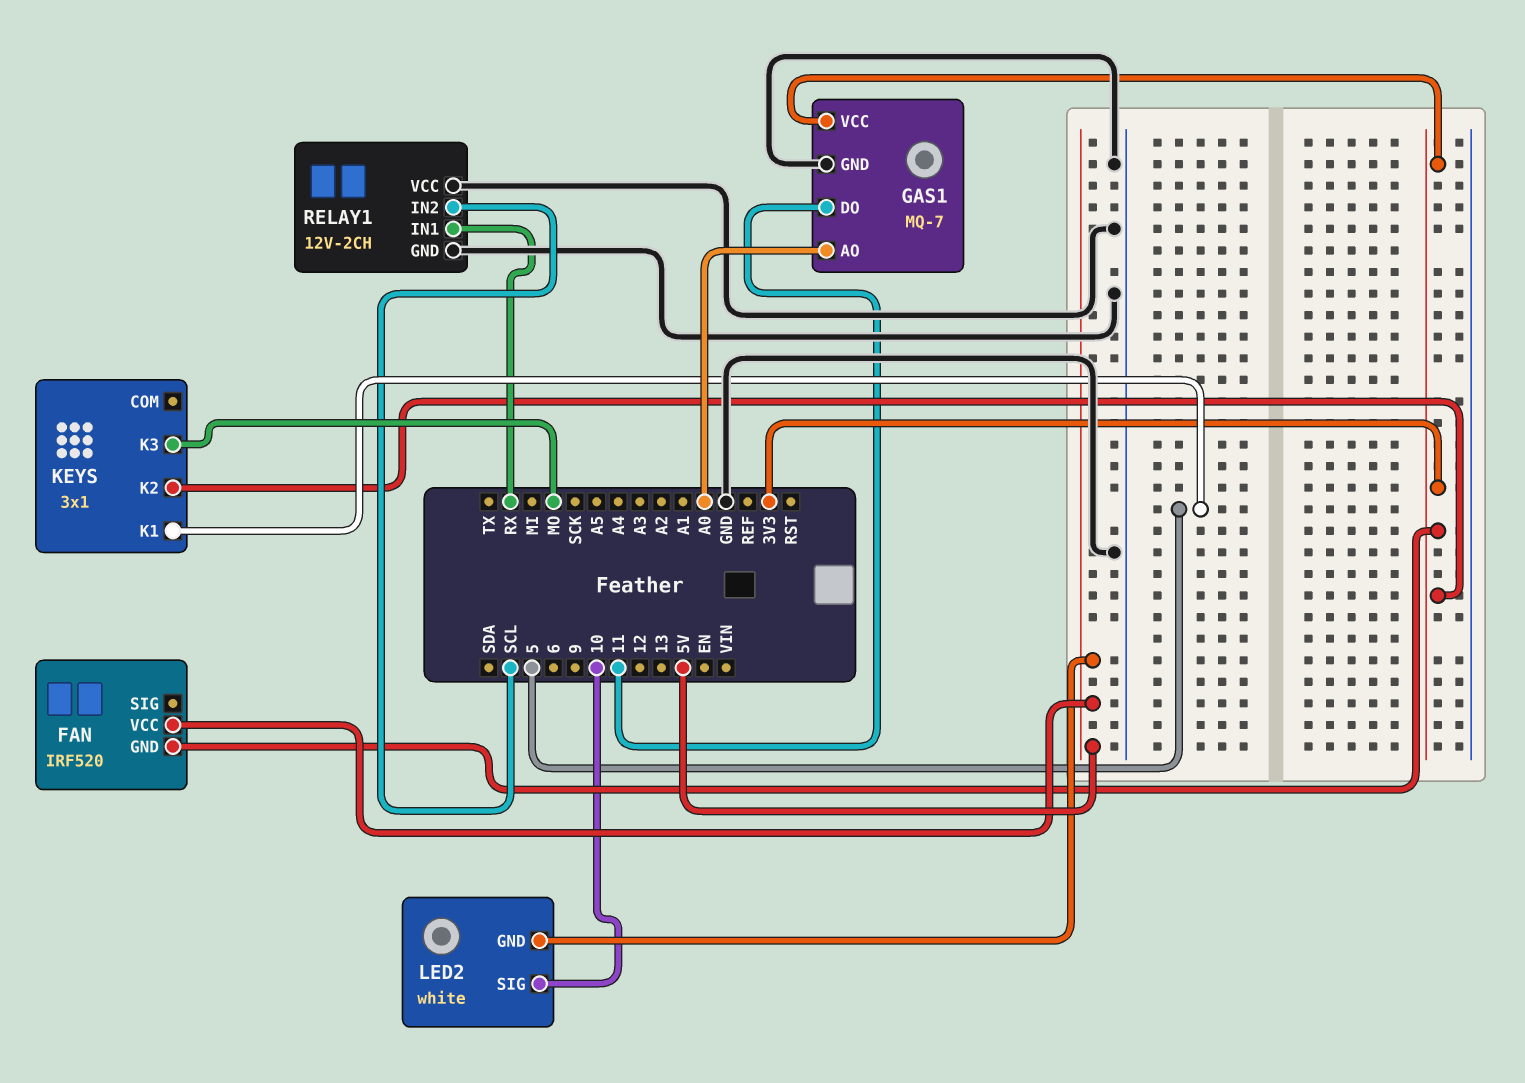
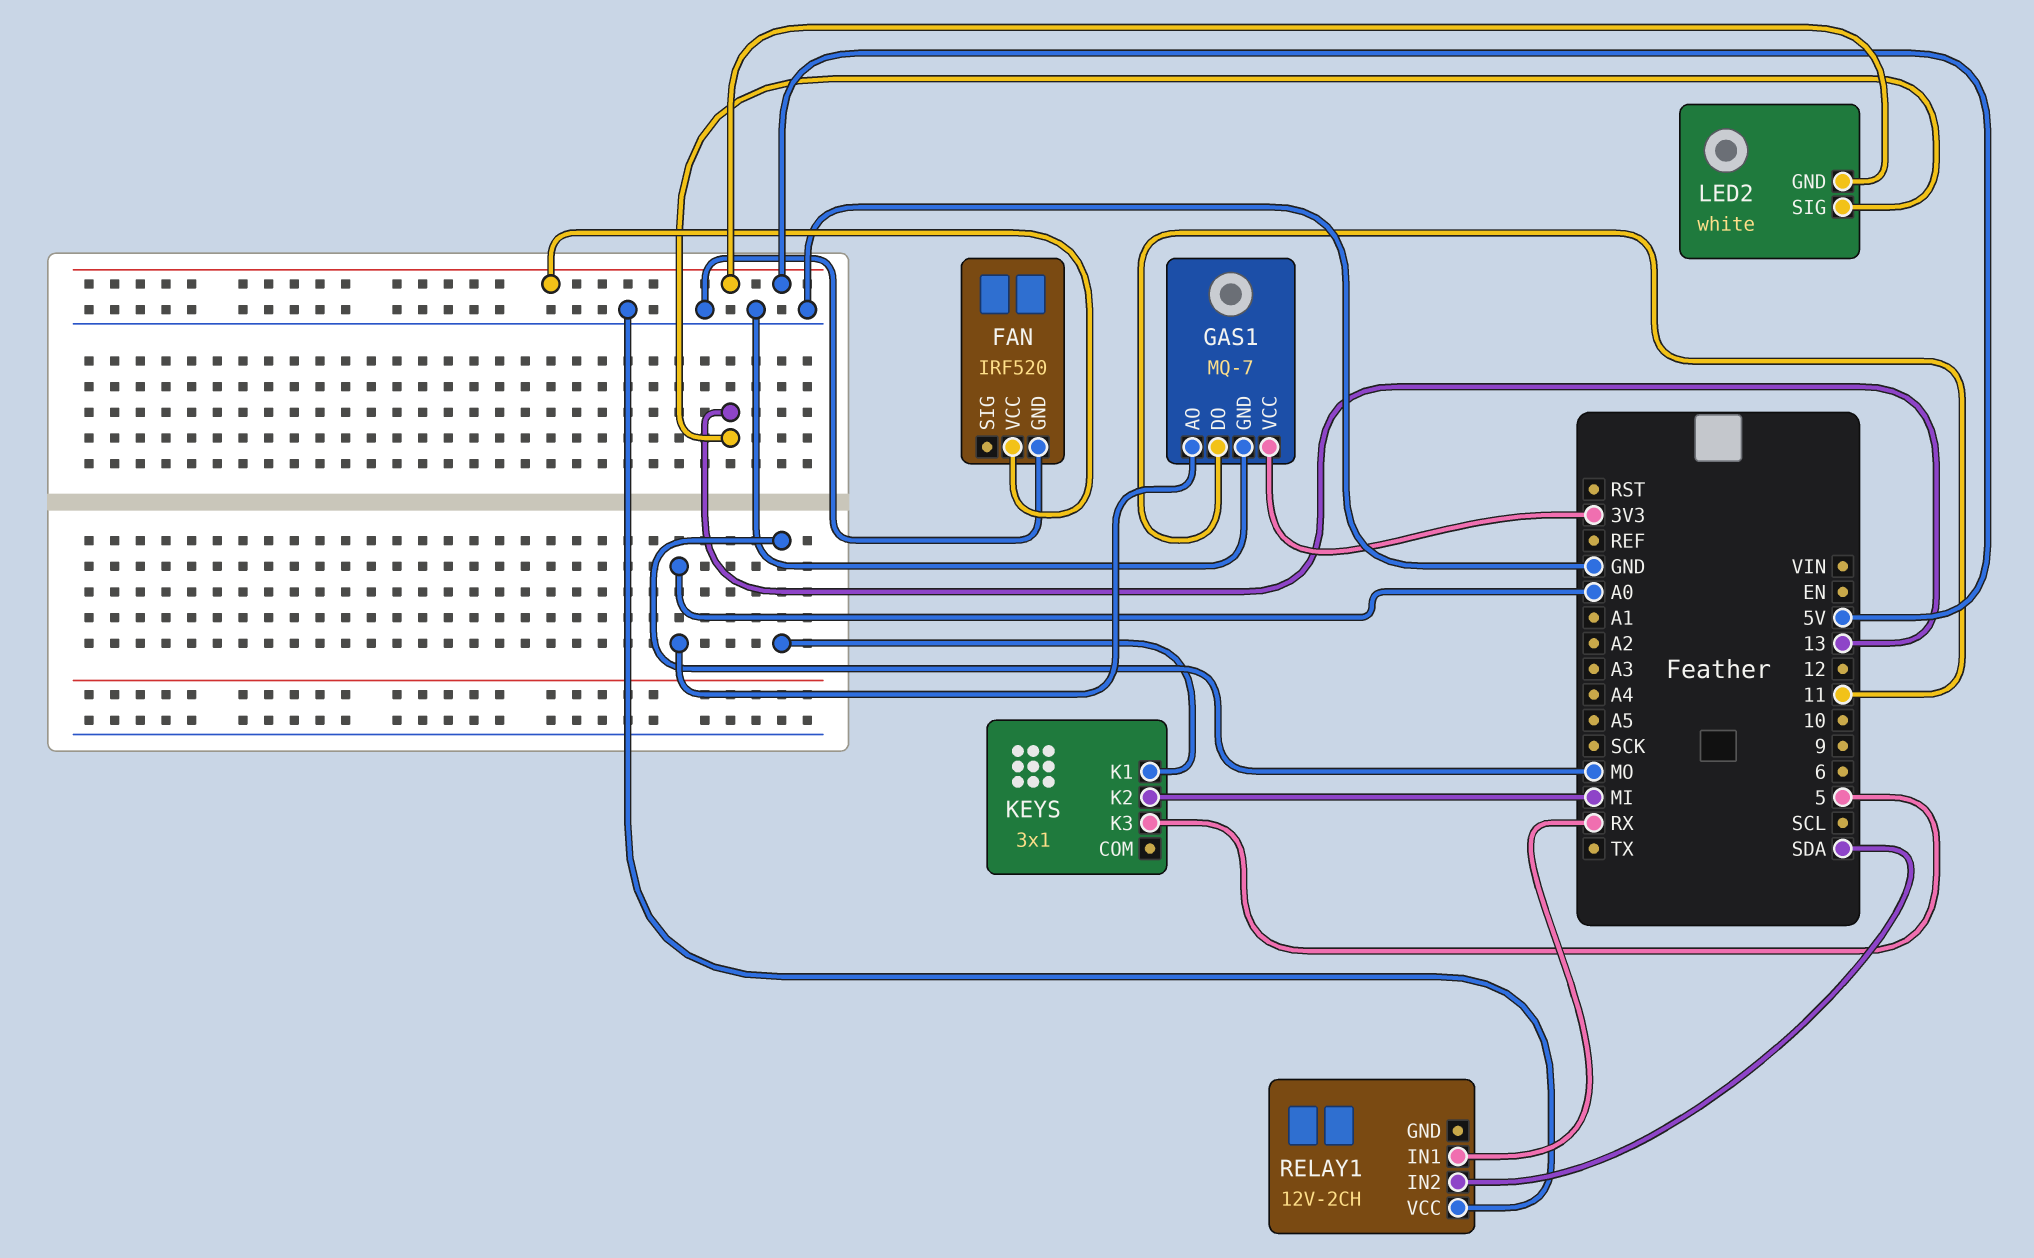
FAN pin GND: 3V3 -> GND
KEYS pin K1: 5 -> MO
KEYS pin K2: 3V3 -> MI
KEYS pin K3: MO -> 5
LED2 pin SIG: 10 -> 13
RELAY1 pin GND: GND -> none
RELAY1 pin IN2: SCL -> SDA

